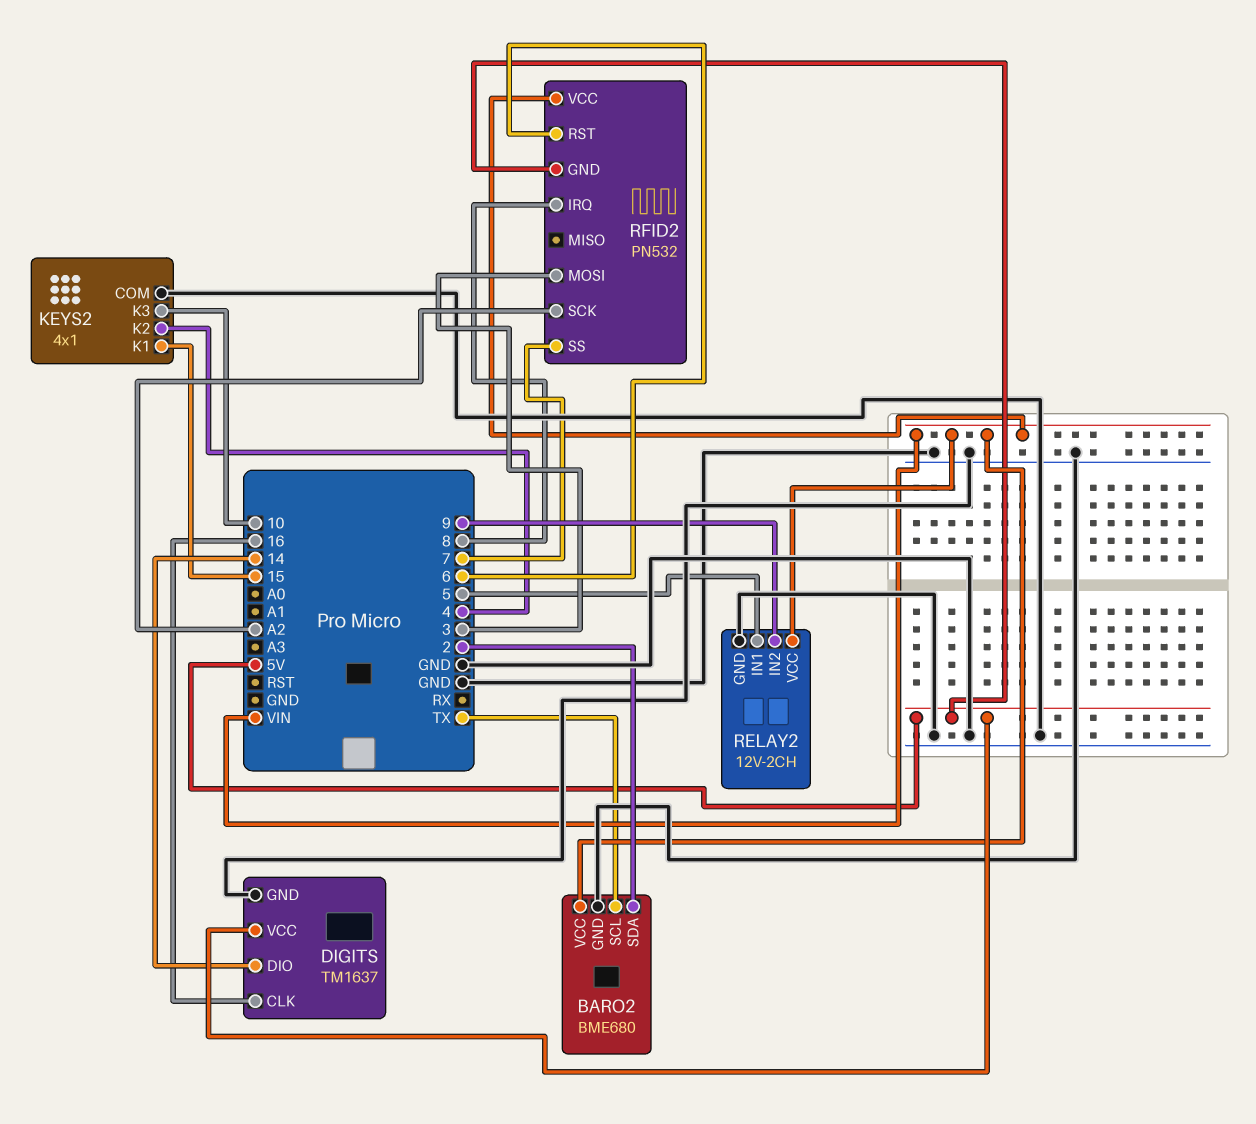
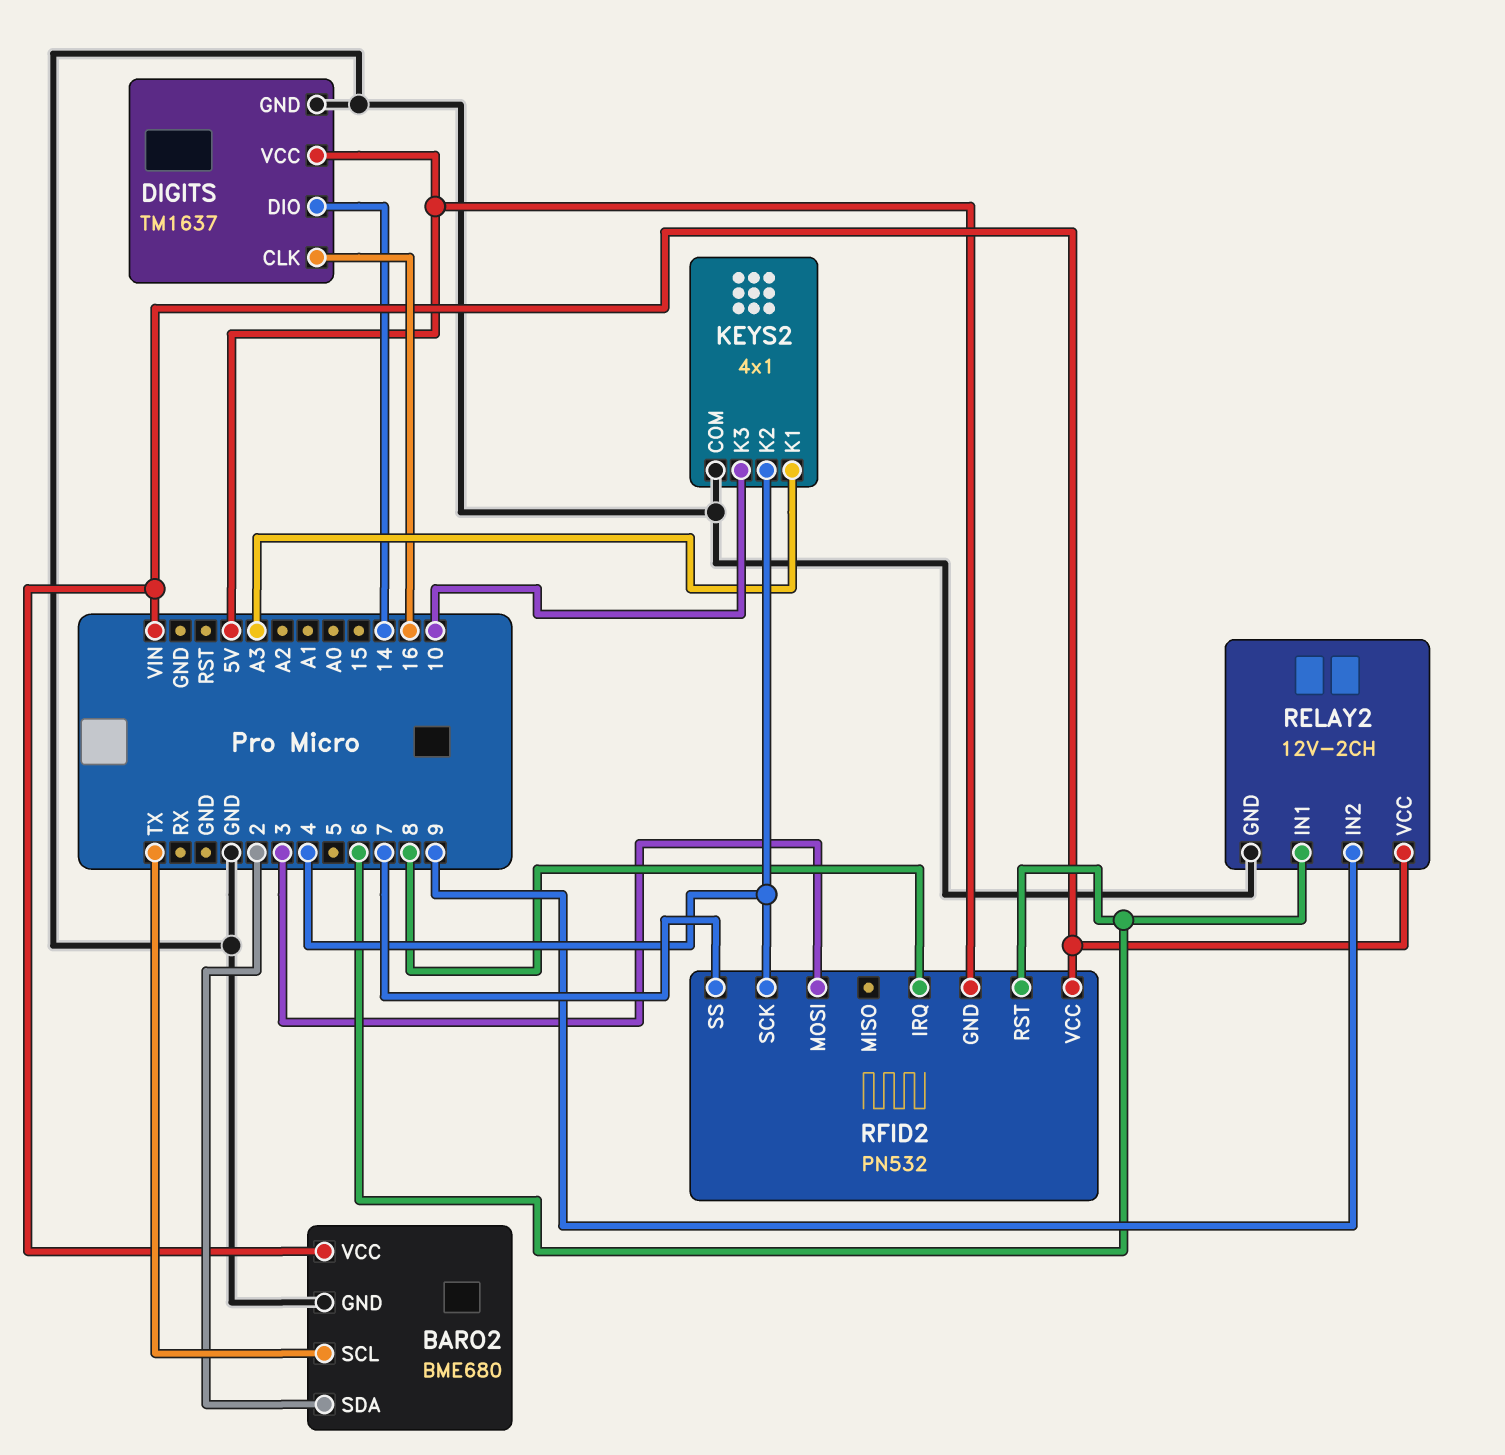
KEYS2 pin K1: 15 -> A3
RELAY2 pin IN1: 5 -> 6
RFID2 pin SCK: A2 -> 4

